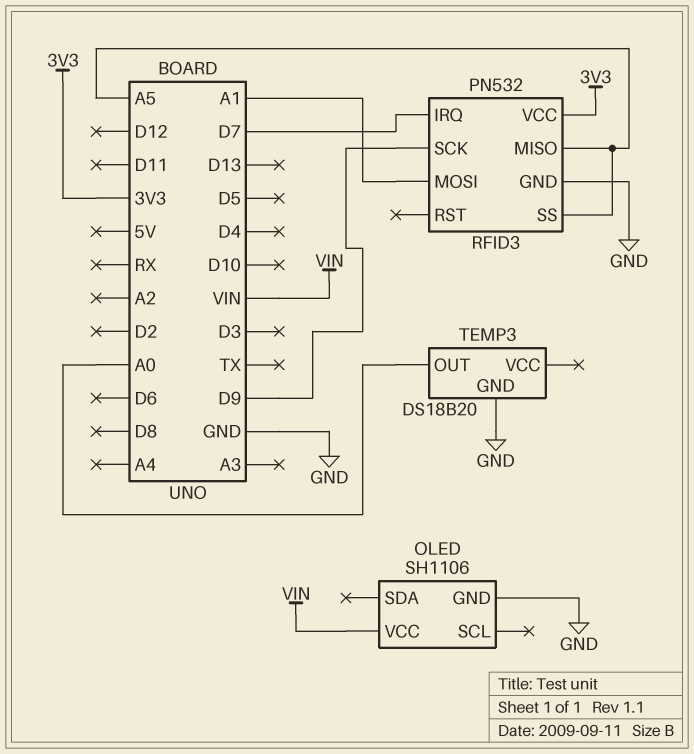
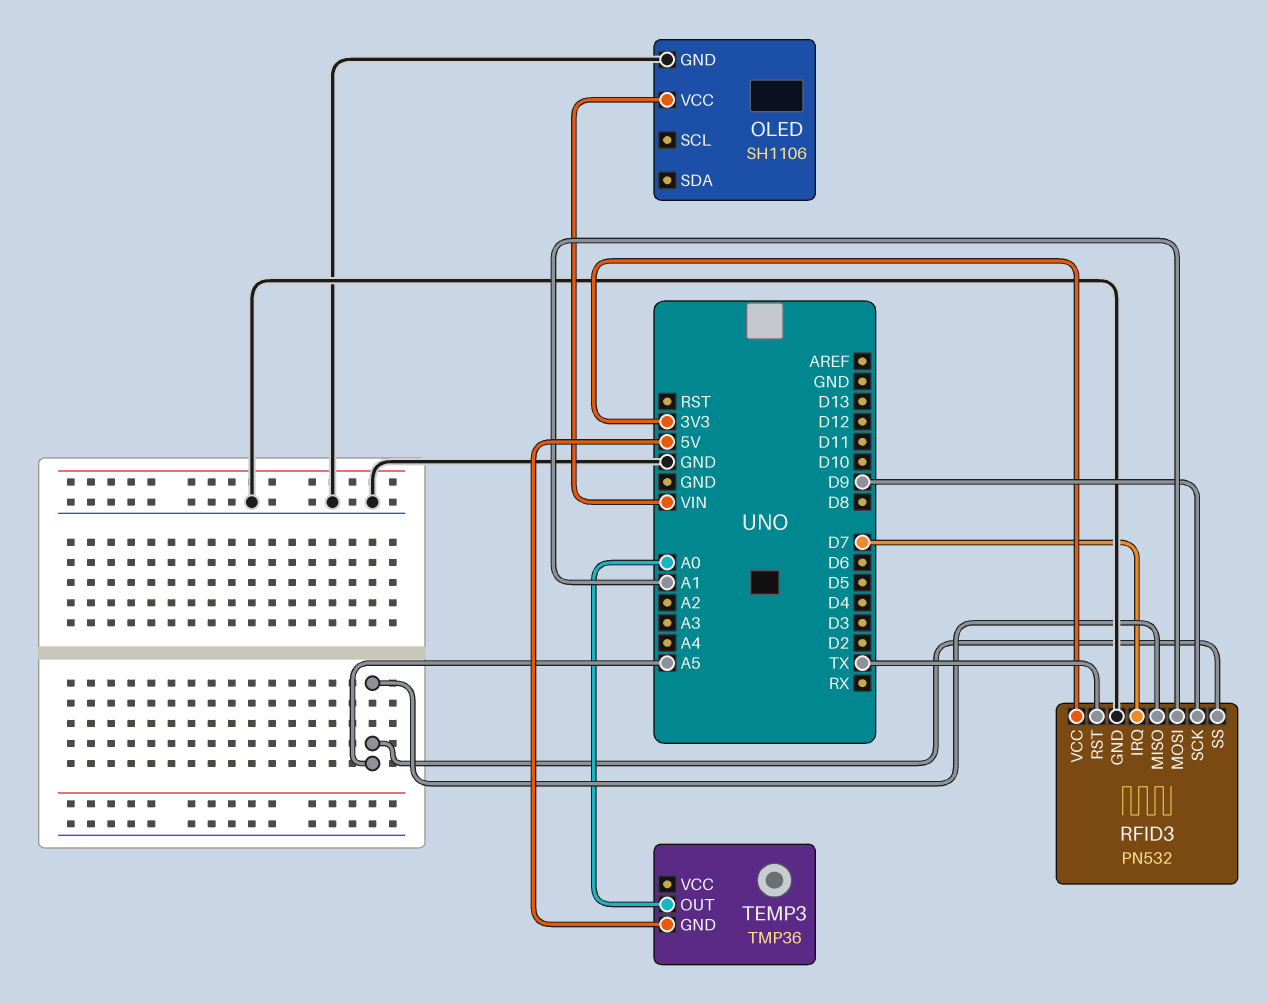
RFID3 pin RST: none -> TX
TEMP3: DS18B20 -> TMP36
TEMP3 pin GND: GND -> 5V

